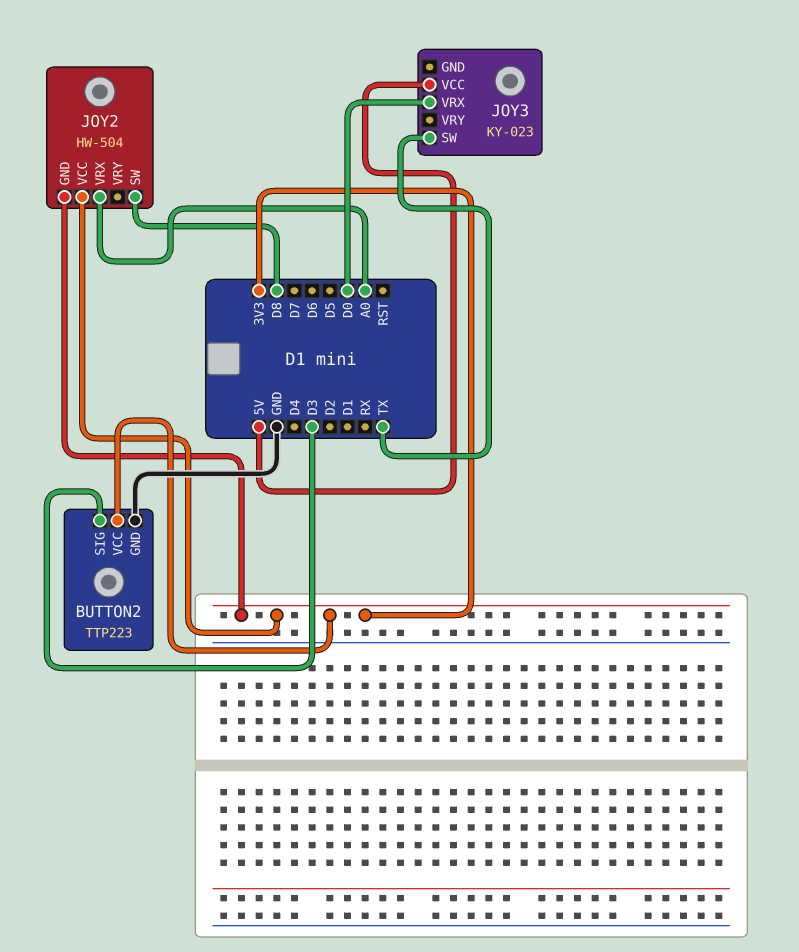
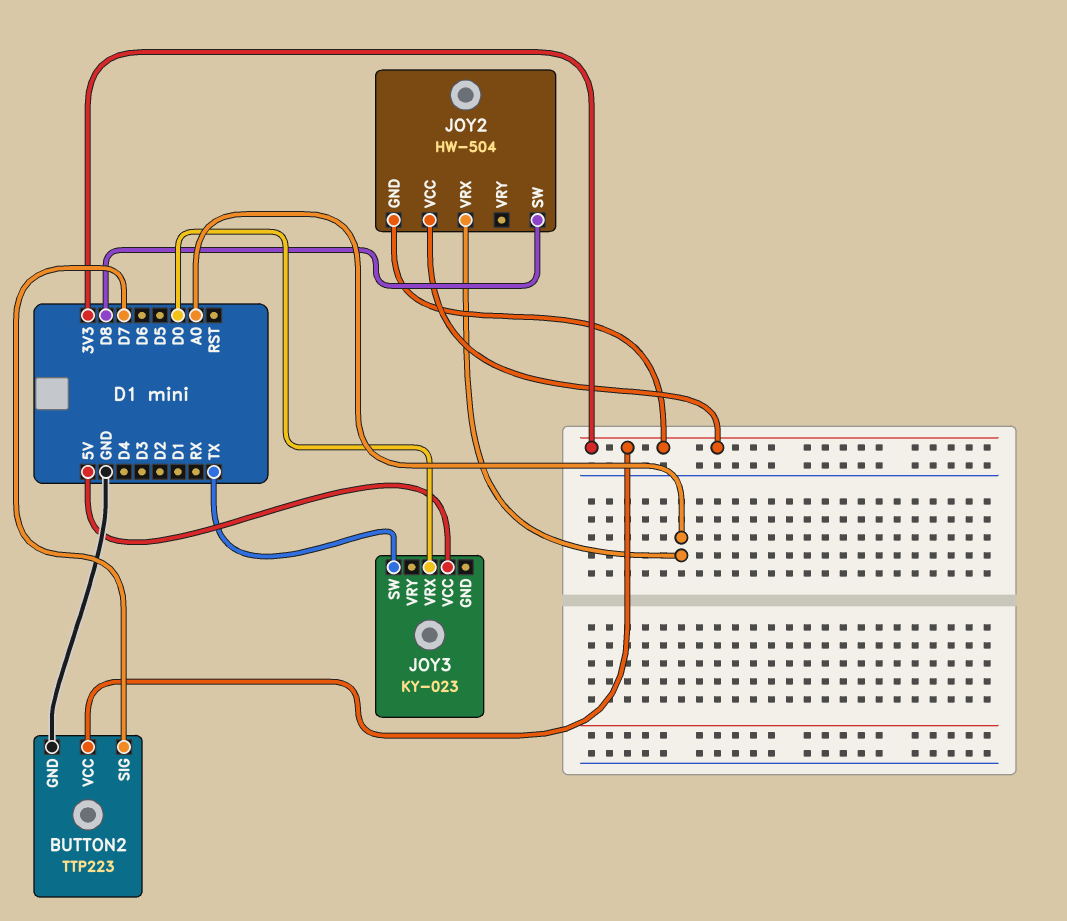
BUTTON2 pin SIG: D3 -> D7

